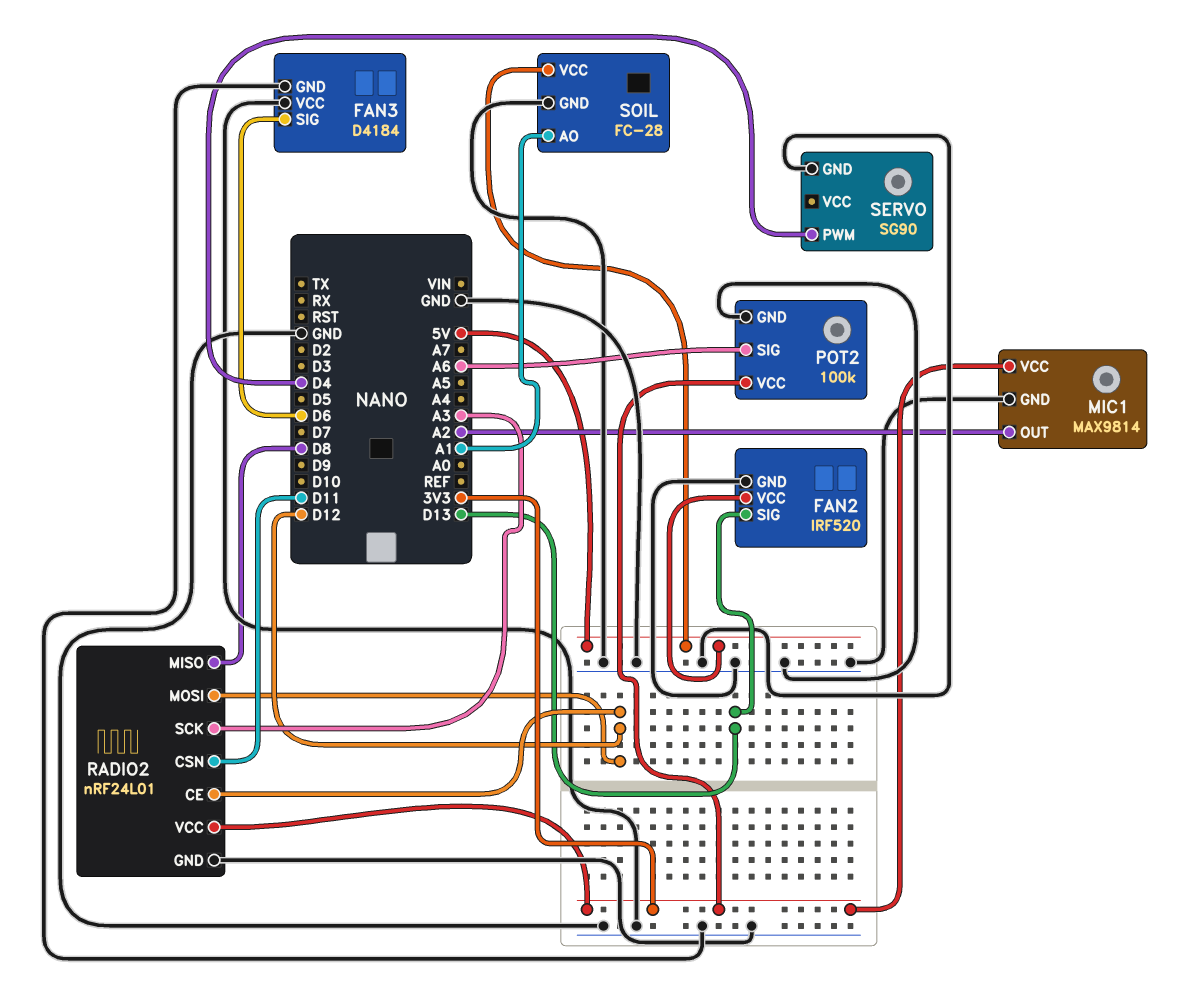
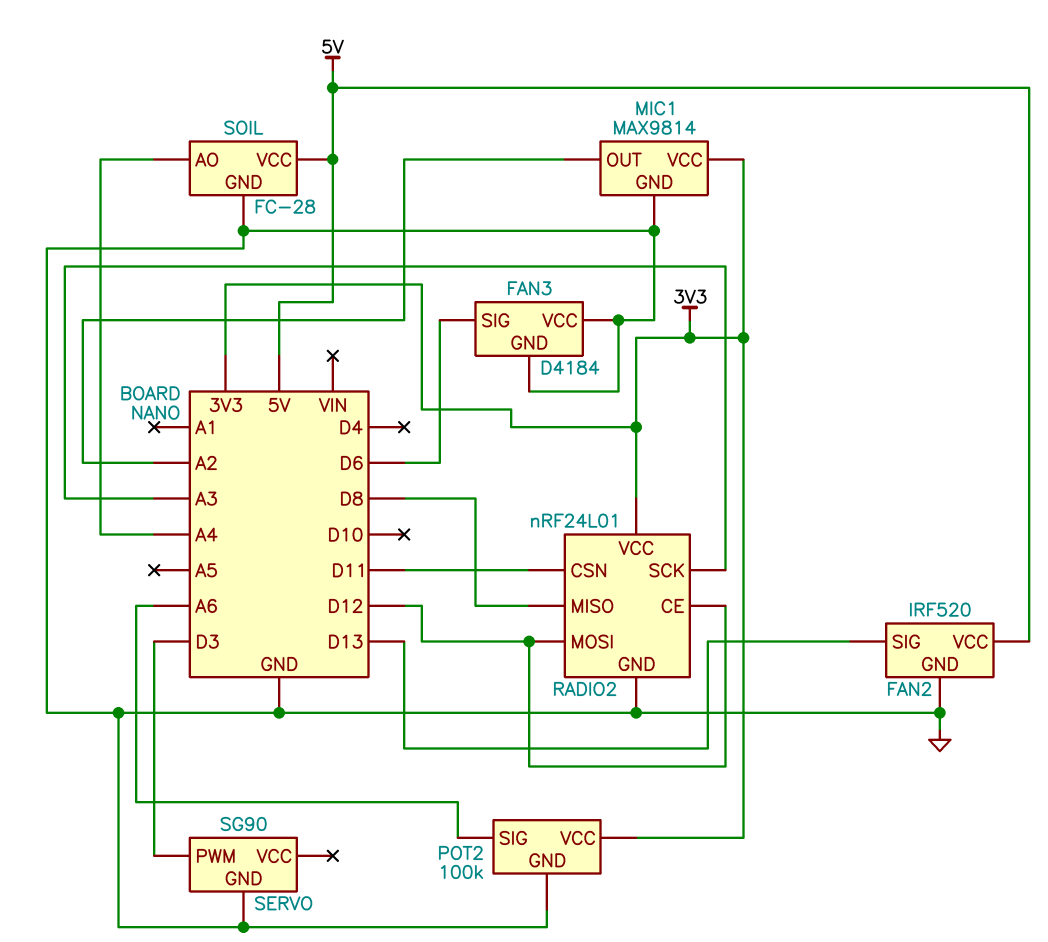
SERVO pin PWM: D4 -> D3
SOIL pin AO: A1 -> A4

